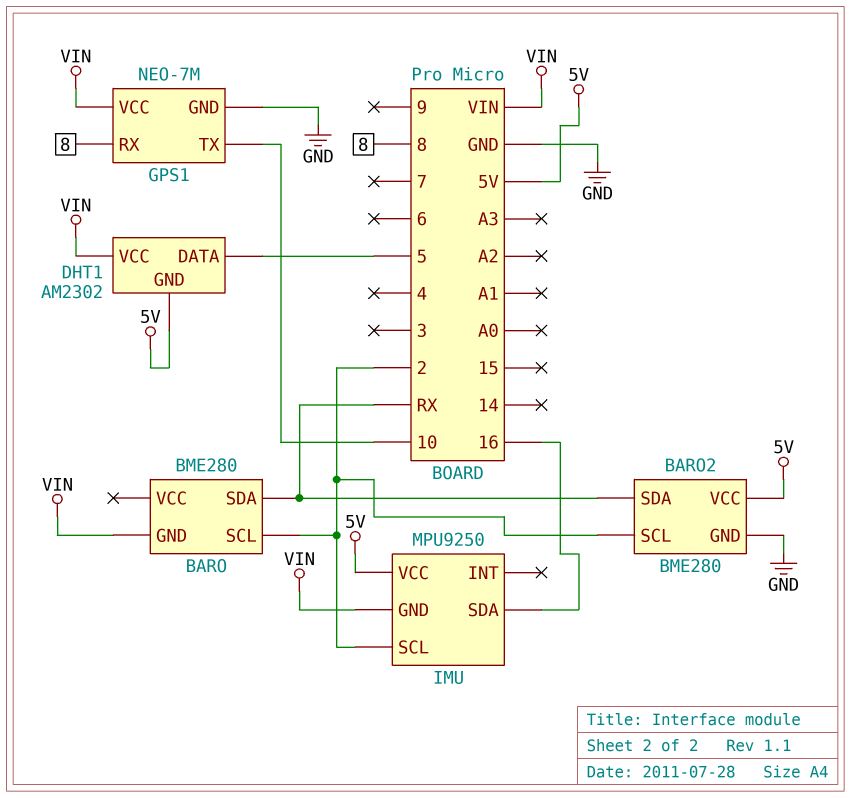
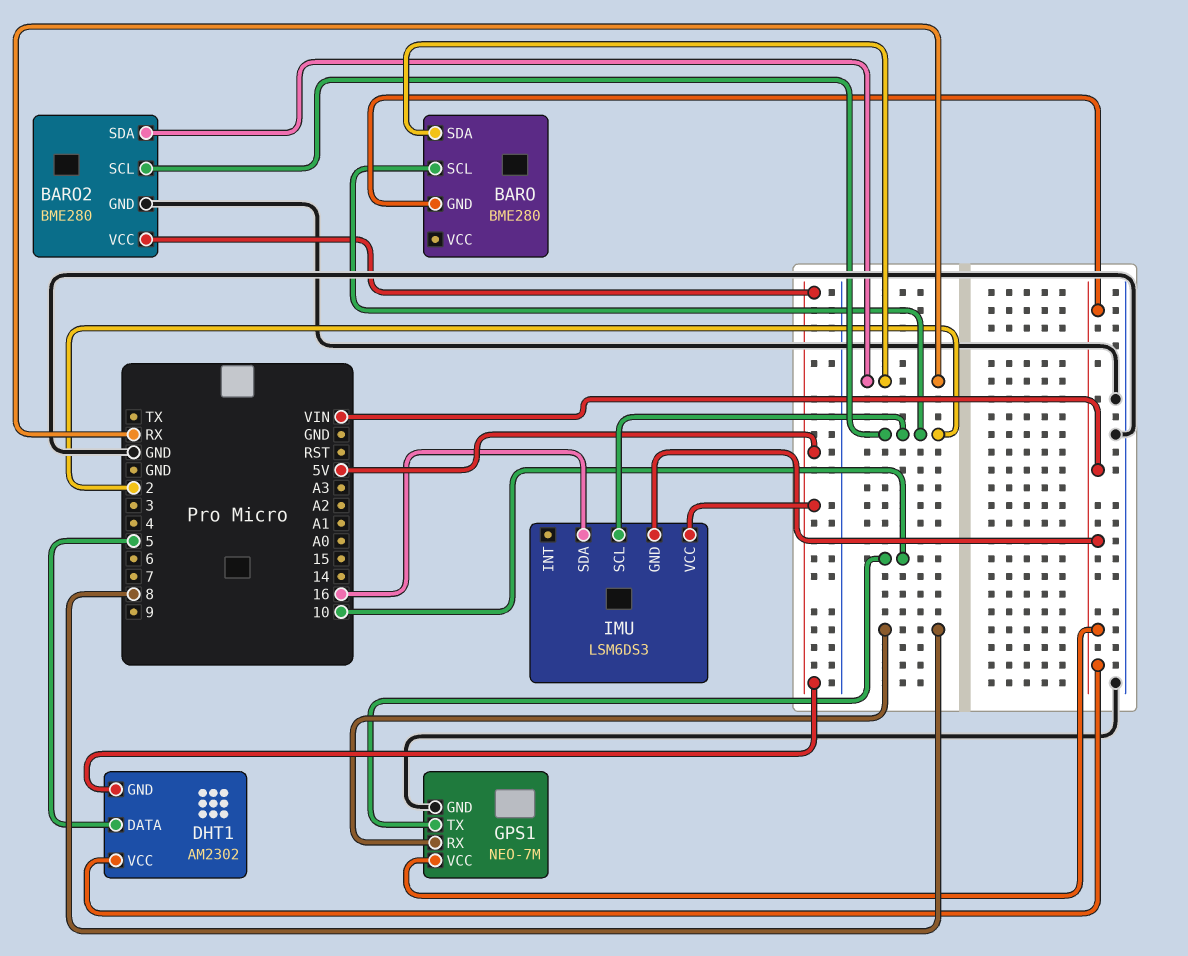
IMU: MPU9250 -> LSM6DS3

